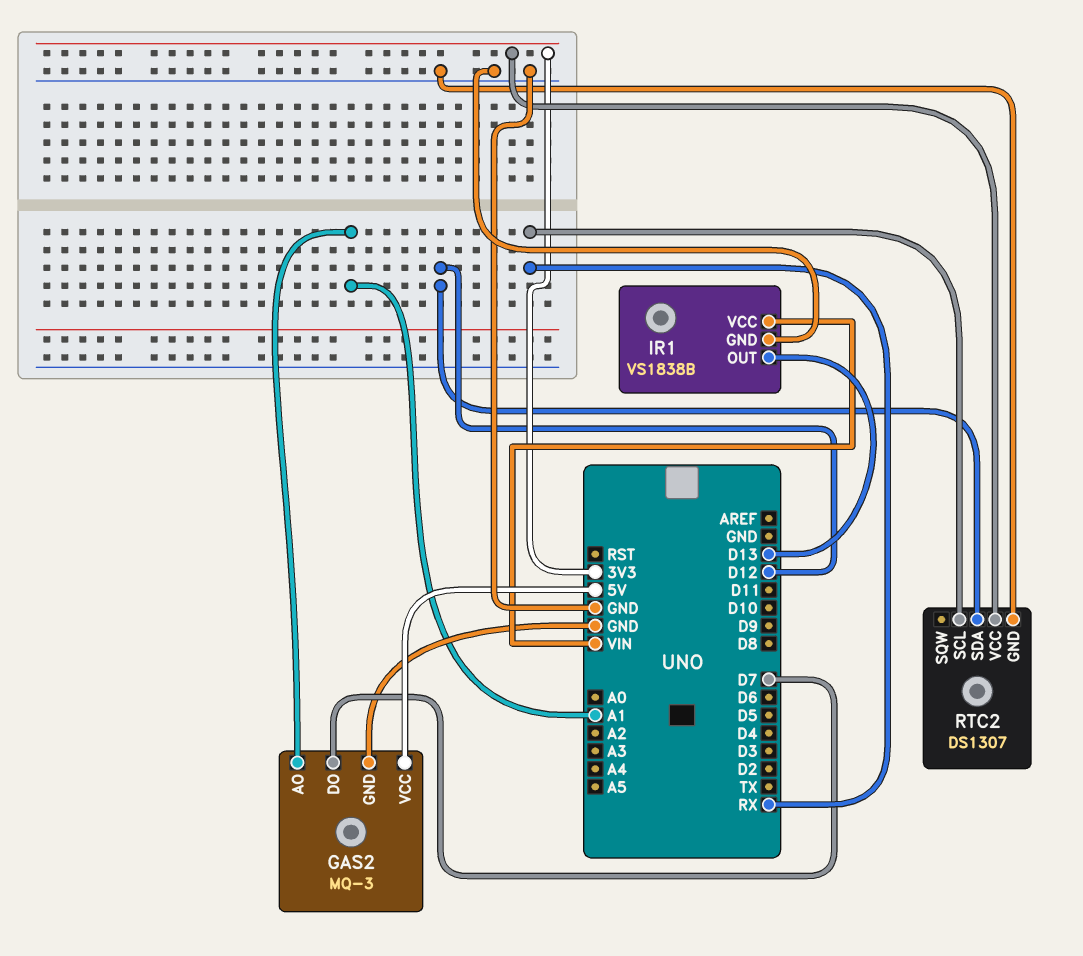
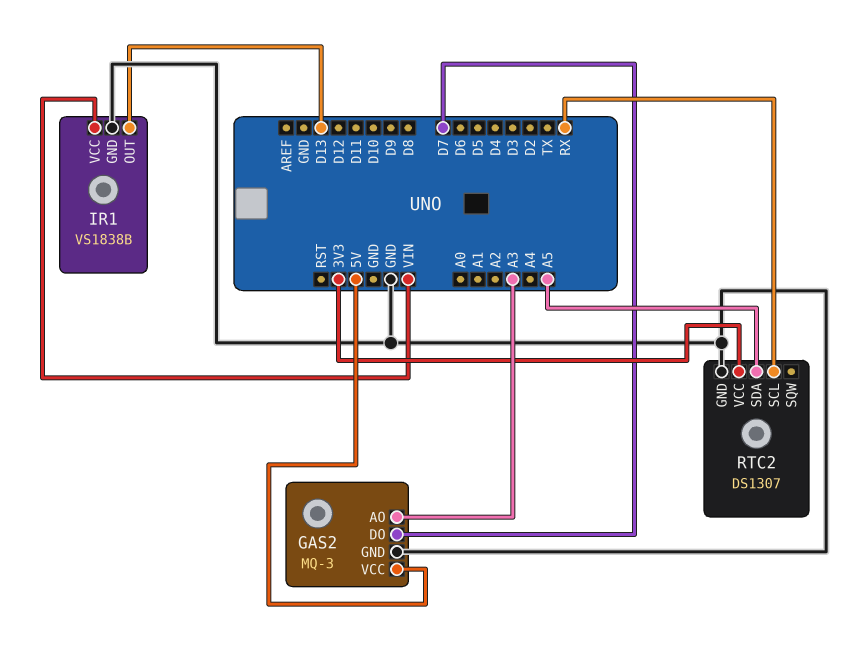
GAS2 pin AO: A1 -> A3
RTC2 pin SDA: D12 -> A5

